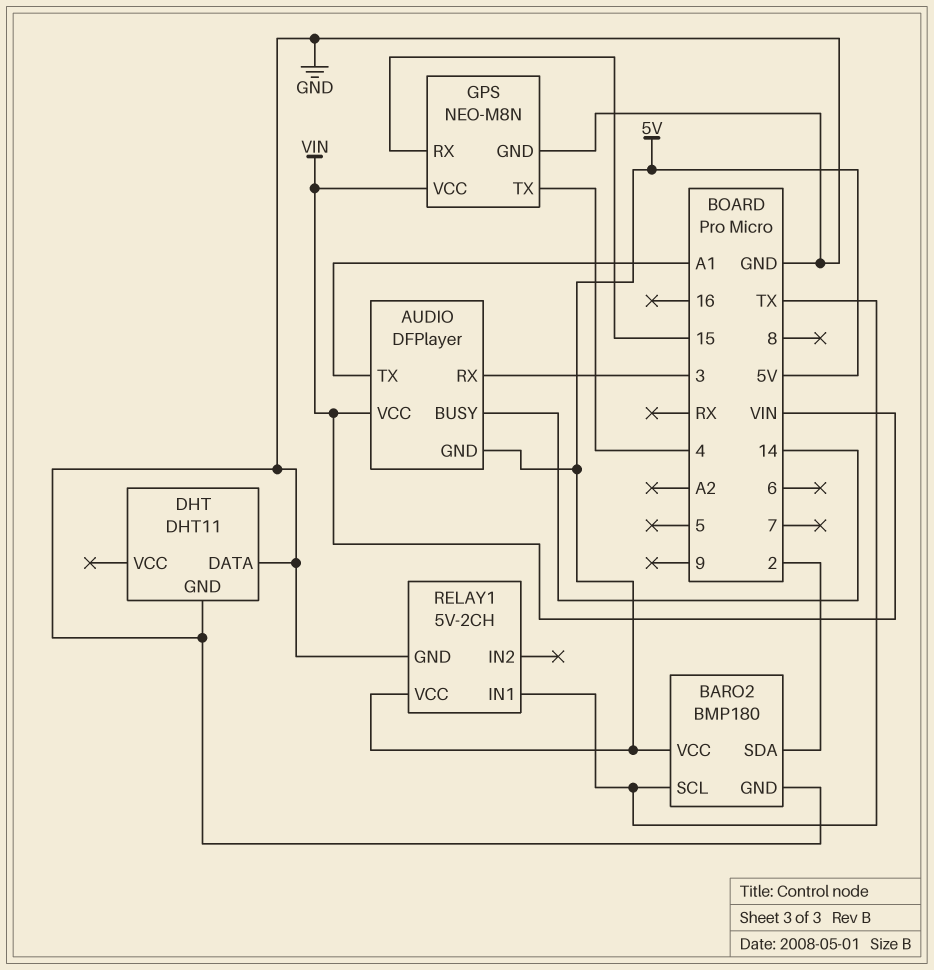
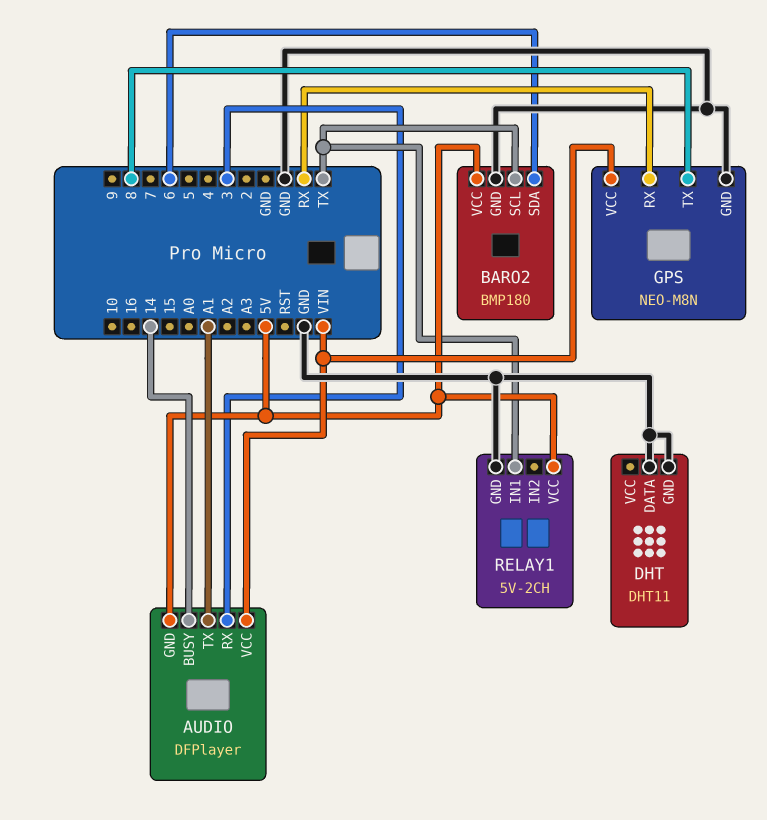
BARO2 pin SDA: 2 -> 6
GPS pin RX: 15 -> RX
GPS pin TX: 4 -> 8

